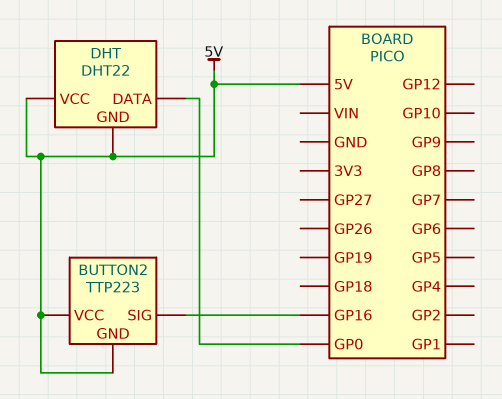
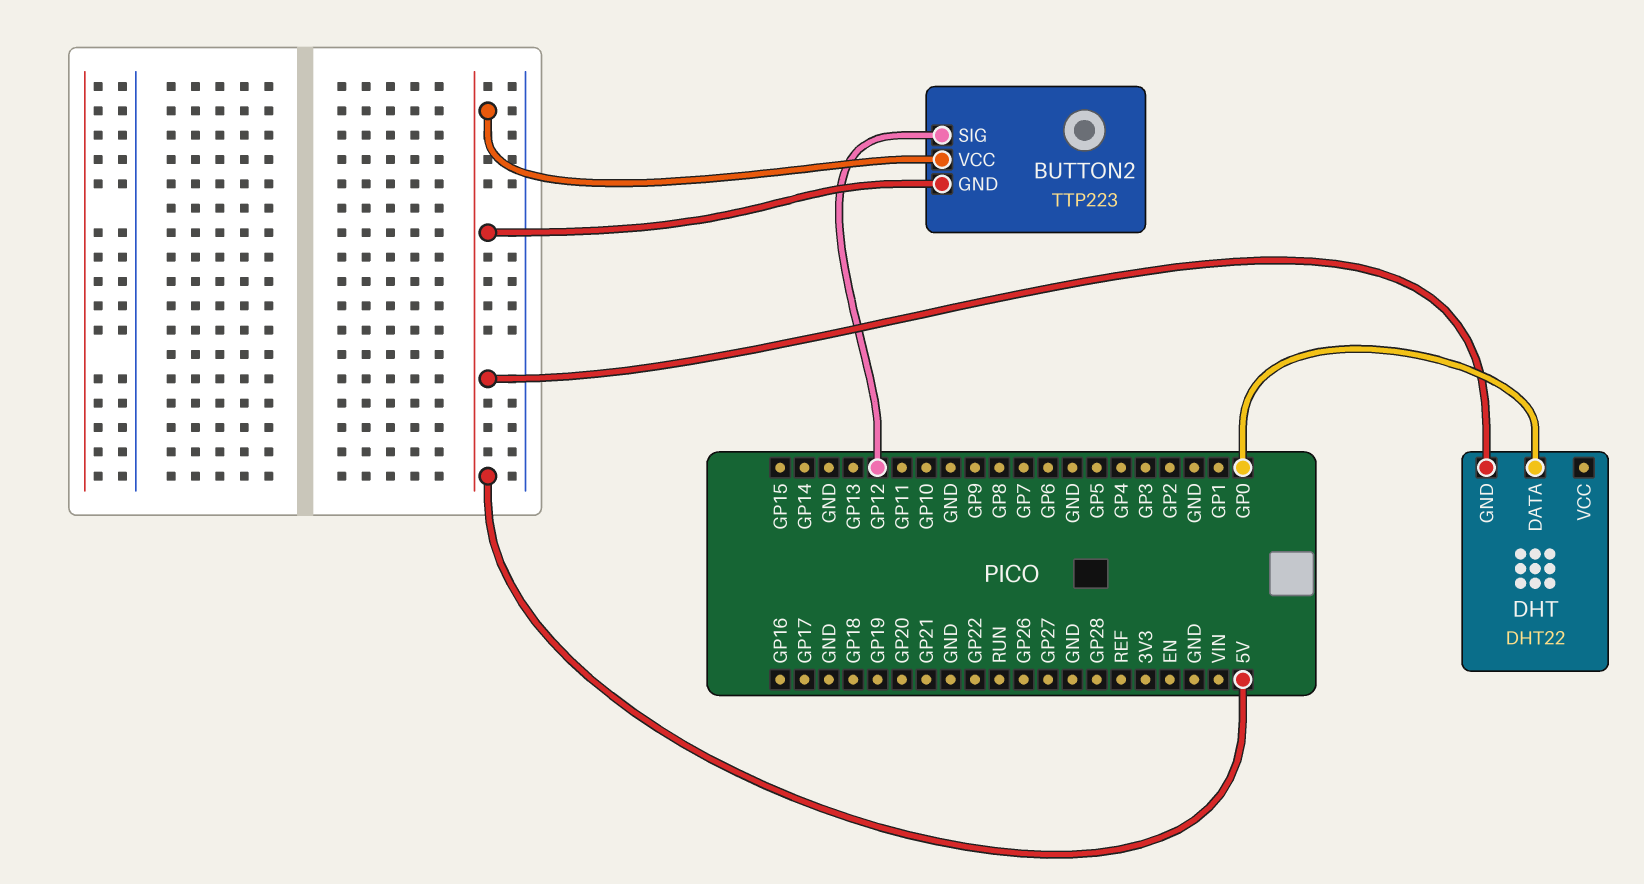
BUTTON2 pin SIG: GP16 -> GP12
DHT pin VCC: 5V -> none

